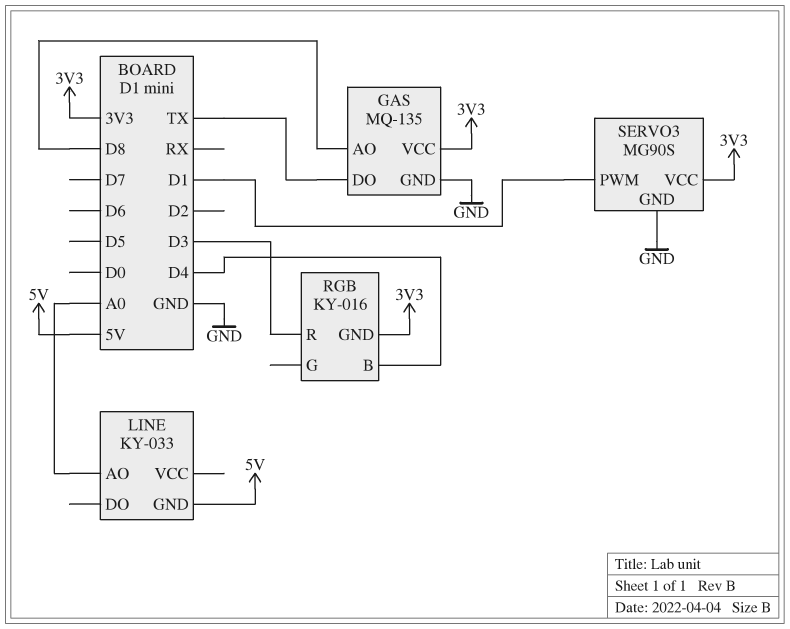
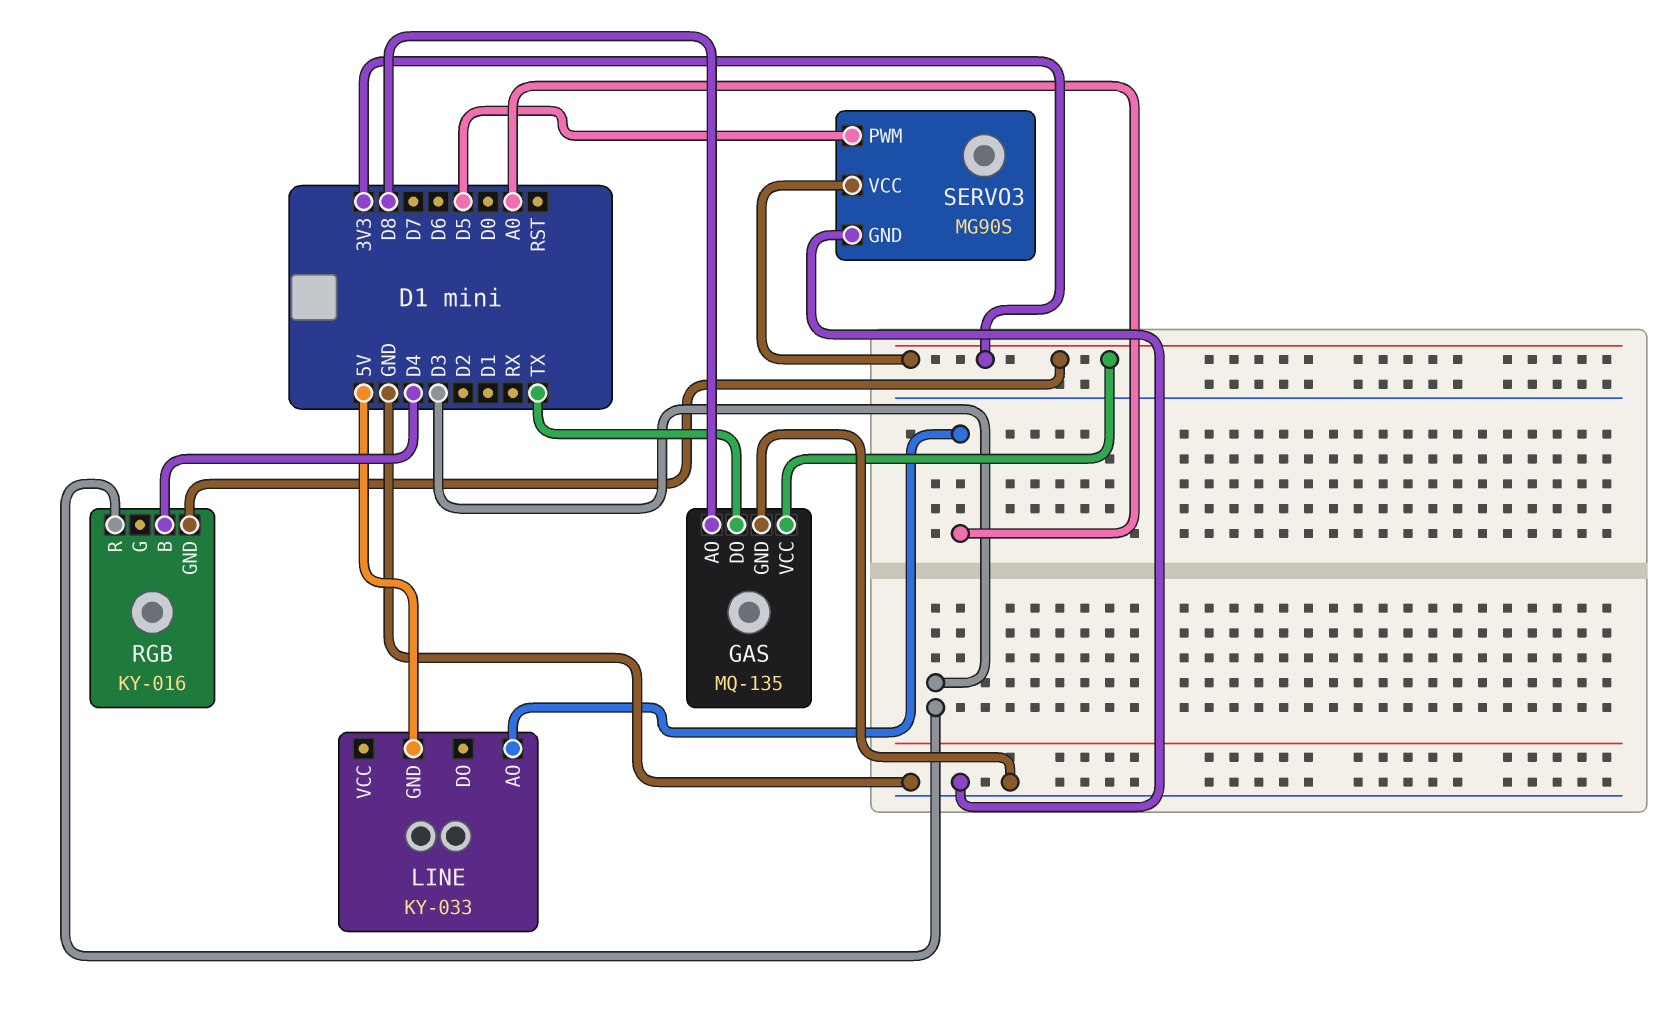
SERVO3 pin PWM: D1 -> D5

